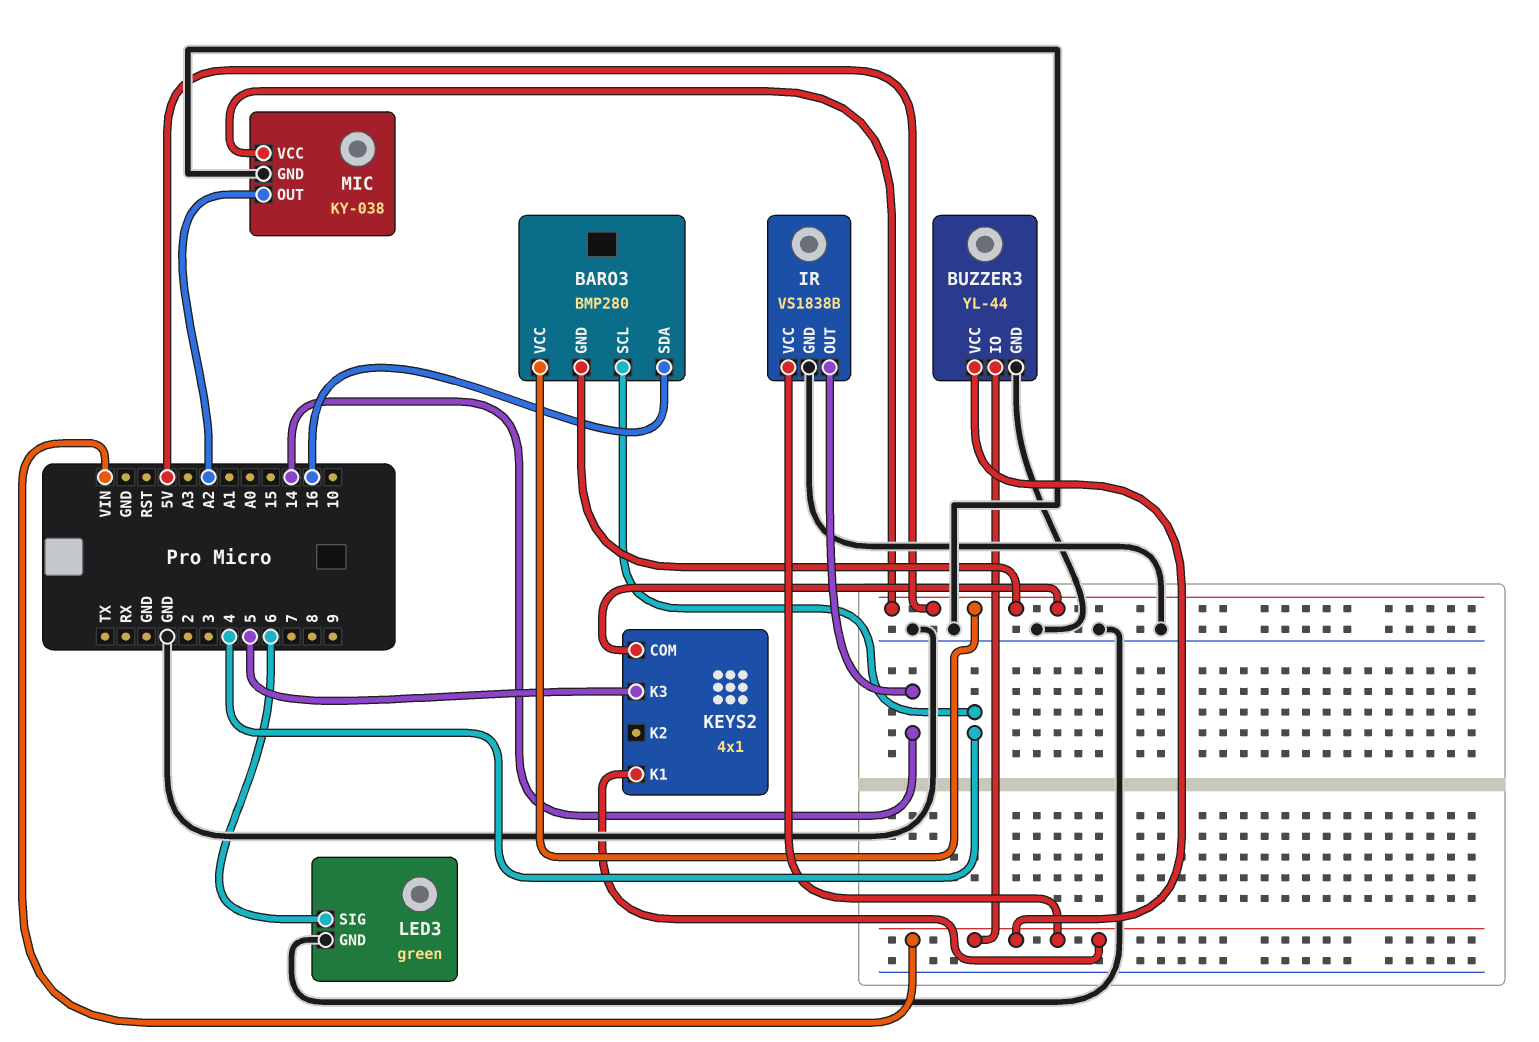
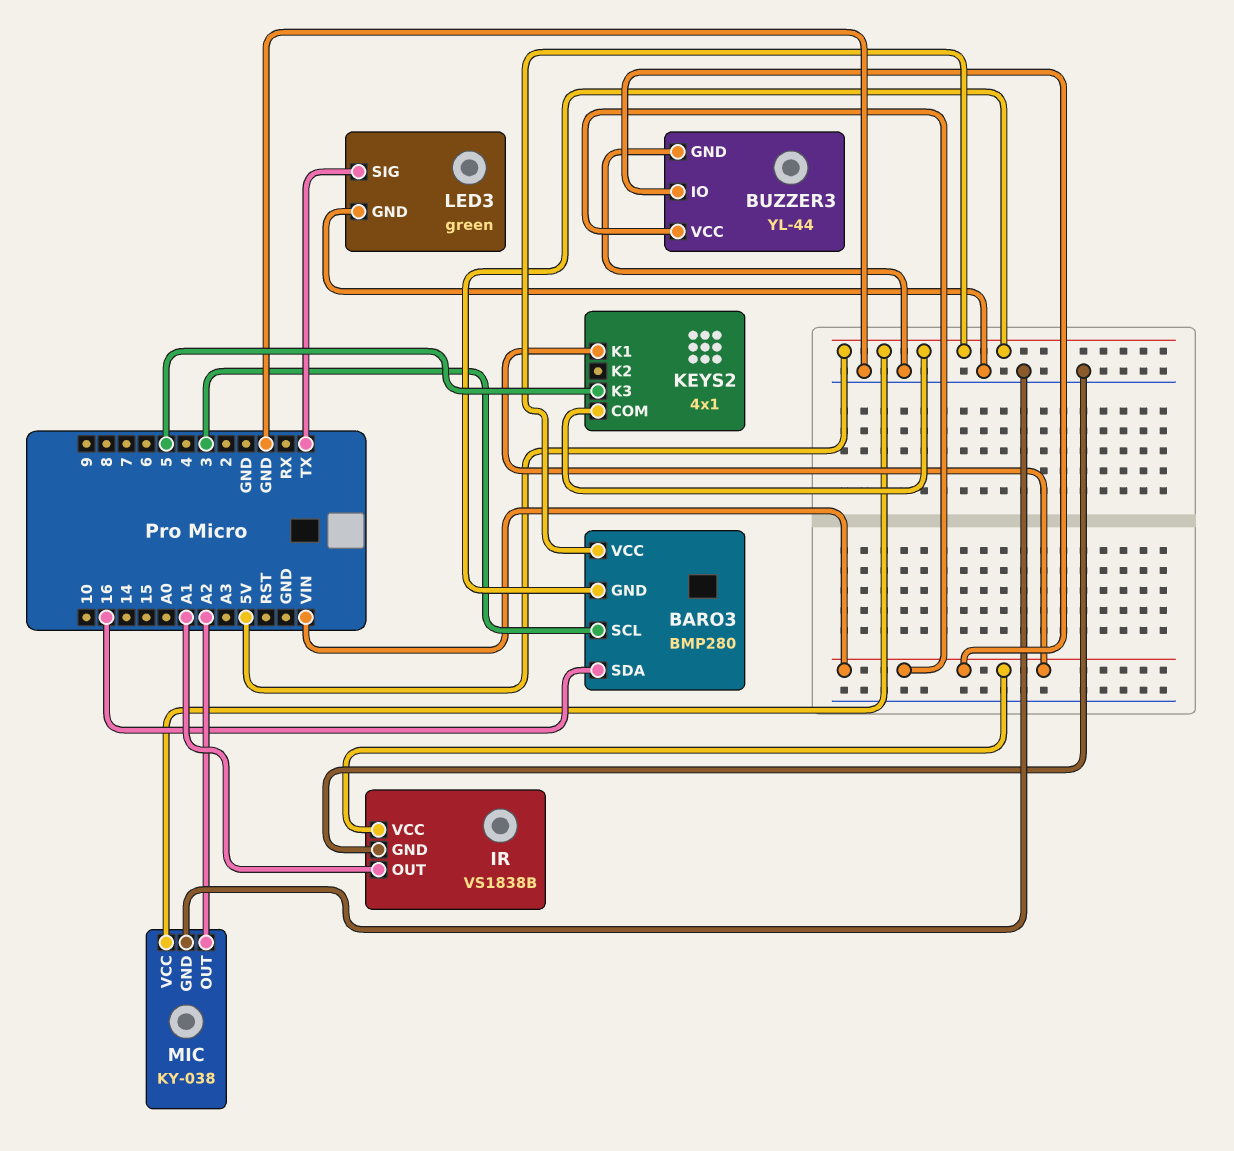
BARO3 pin SCL: 4 -> 3
IR pin OUT: 14 -> A1
LED3 pin SIG: 6 -> TX

